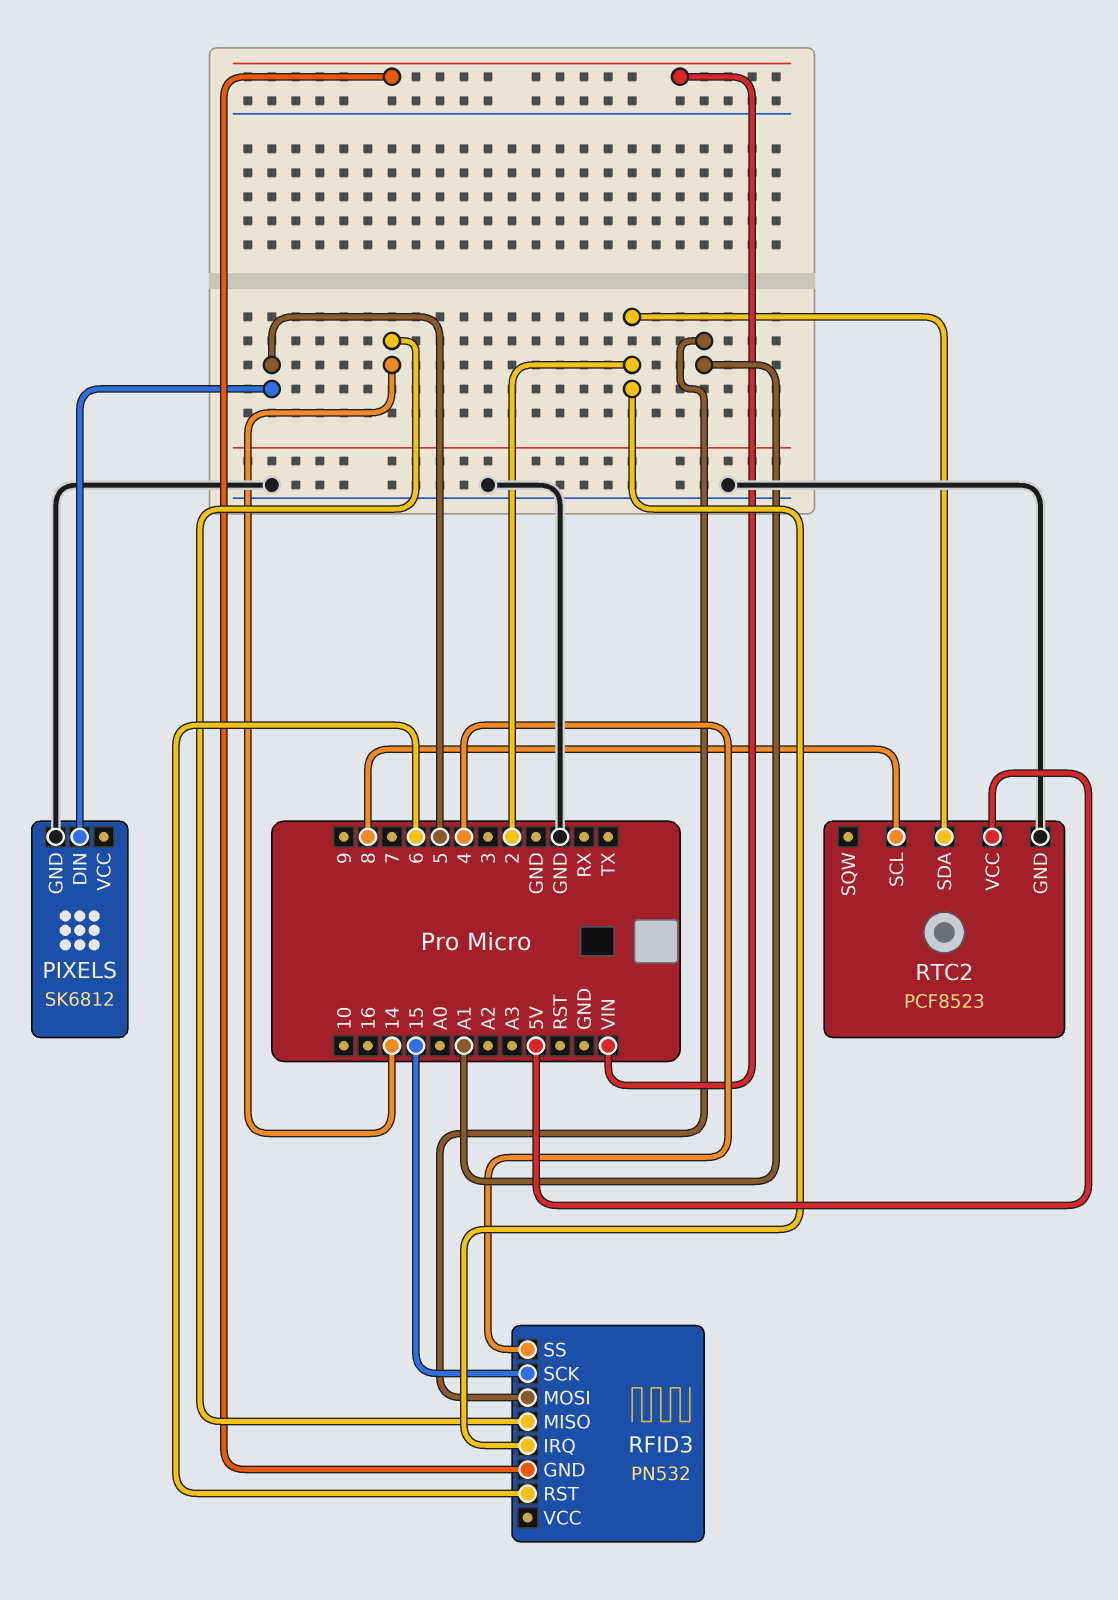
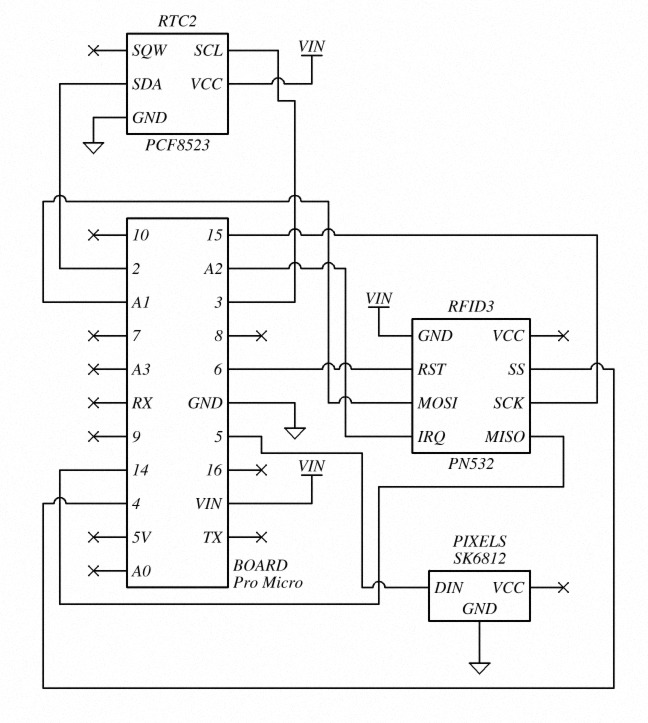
RFID3 pin IRQ: 2 -> A2
RTC2 pin SCL: 8 -> 3
RTC2 pin VCC: 5V -> VIN

